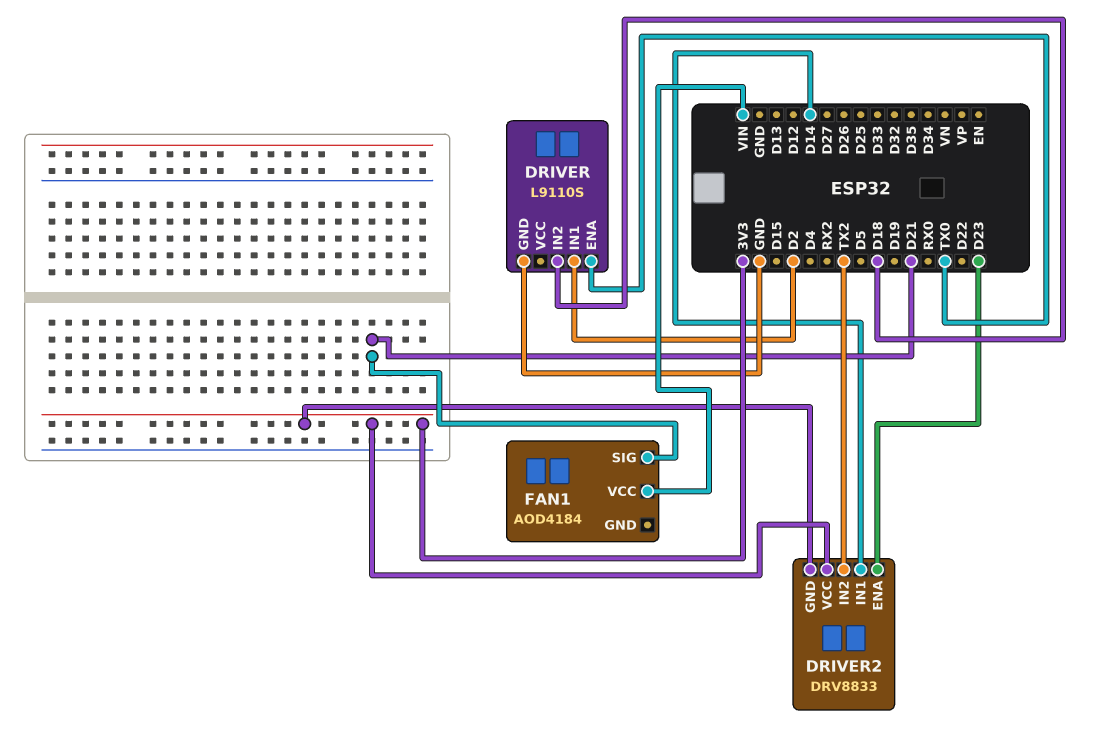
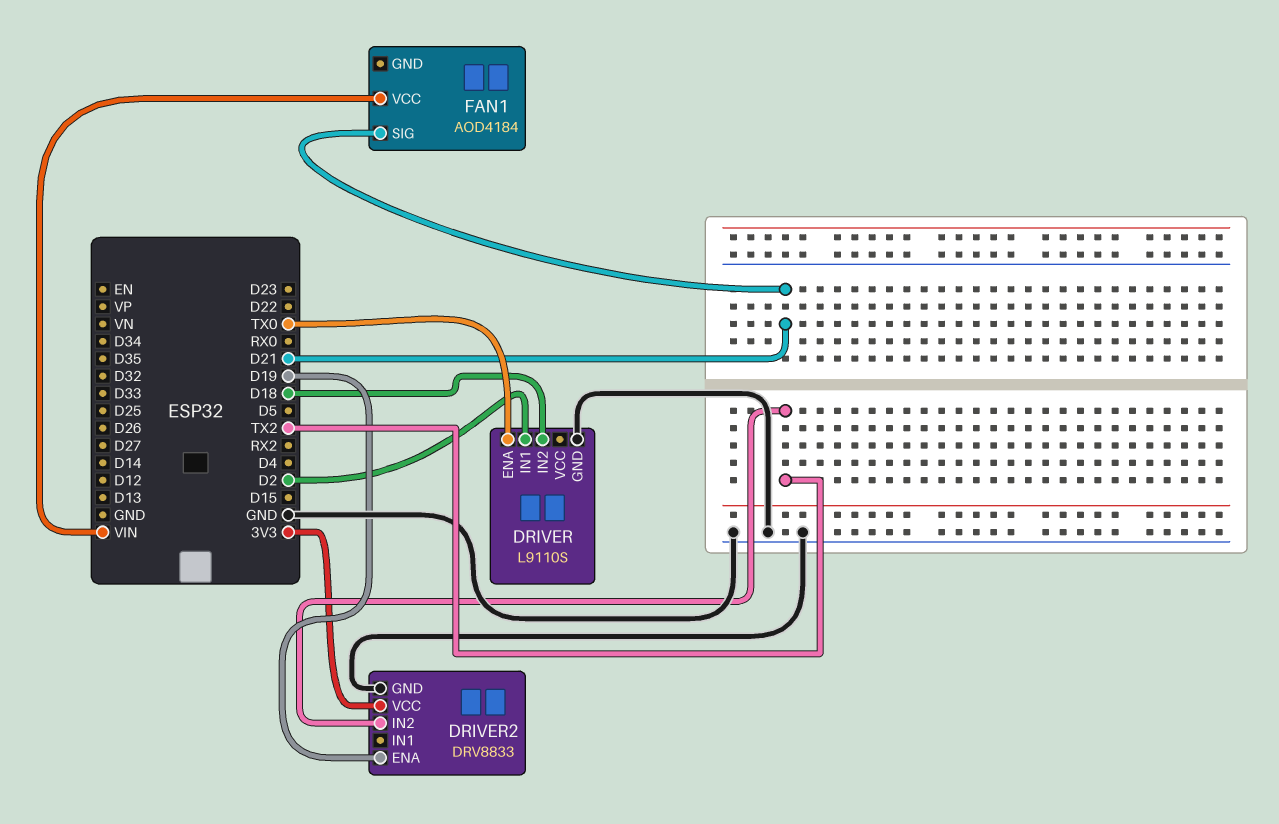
DRIVER2 pin ENA: D23 -> D19
DRIVER2 pin GND: 3V3 -> GND
DRIVER2 pin IN1: D14 -> none

